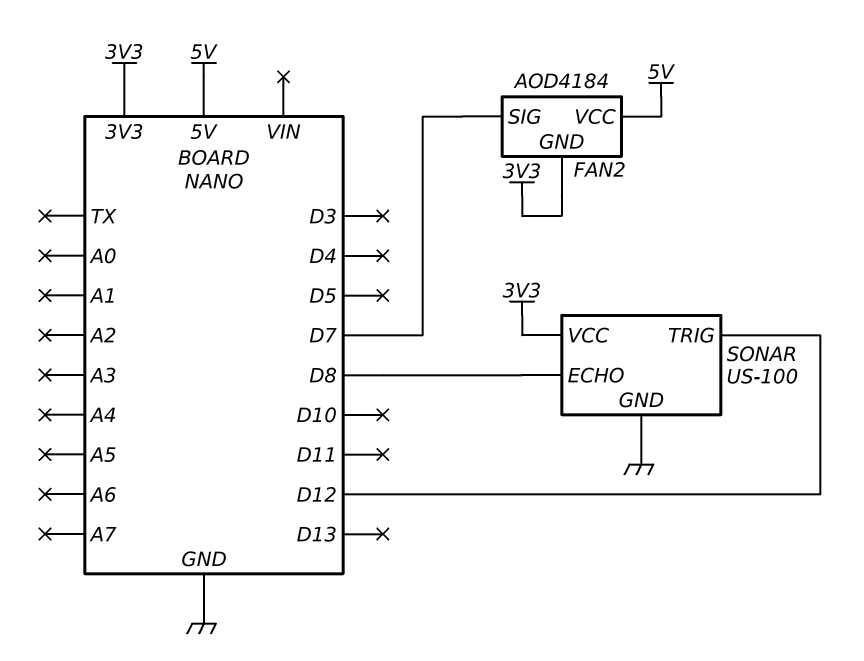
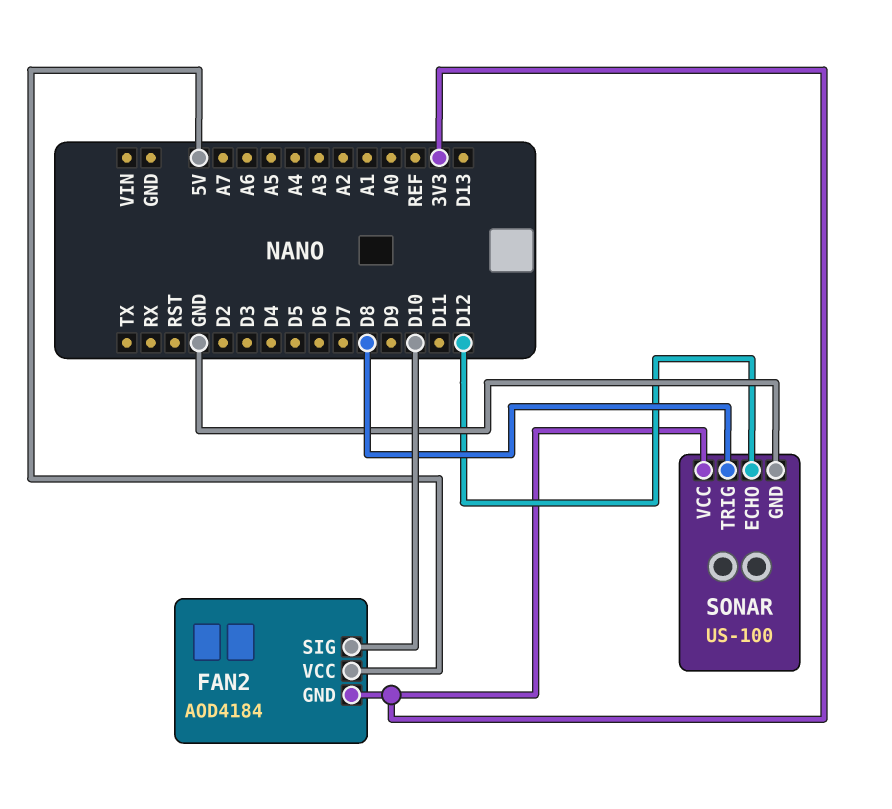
FAN2 pin SIG: D7 -> D10
SONAR pin ECHO: D8 -> D12
SONAR pin TRIG: D12 -> D8

